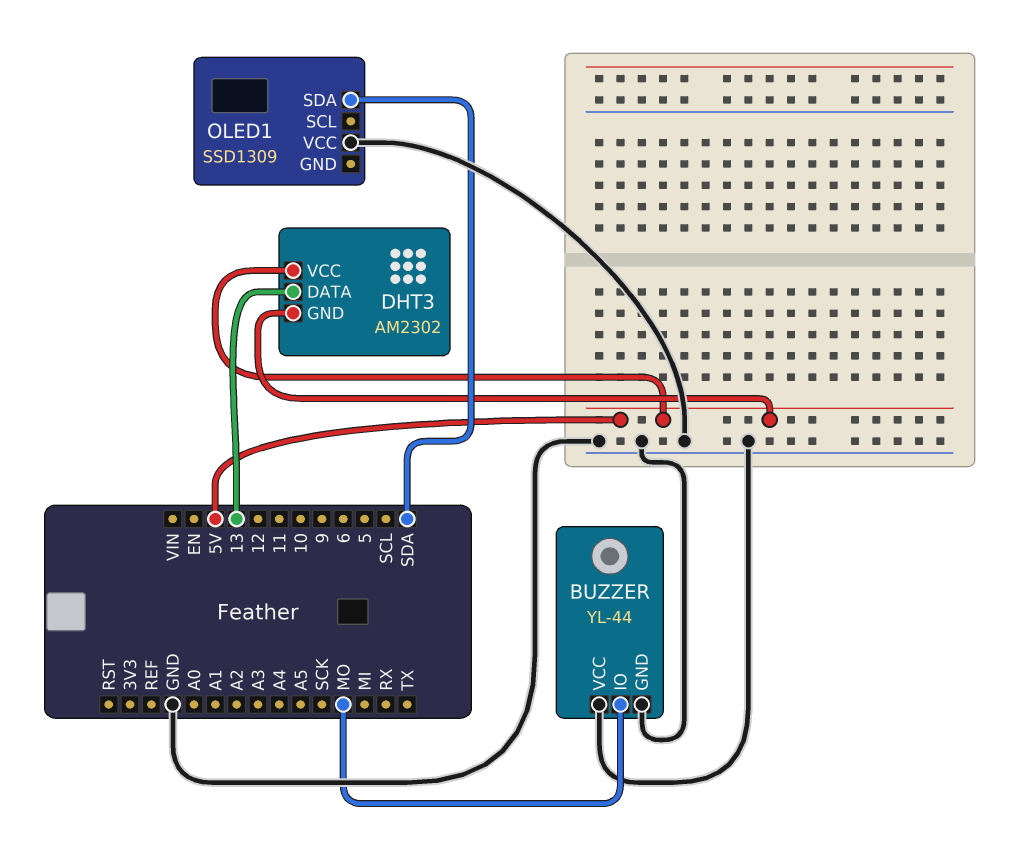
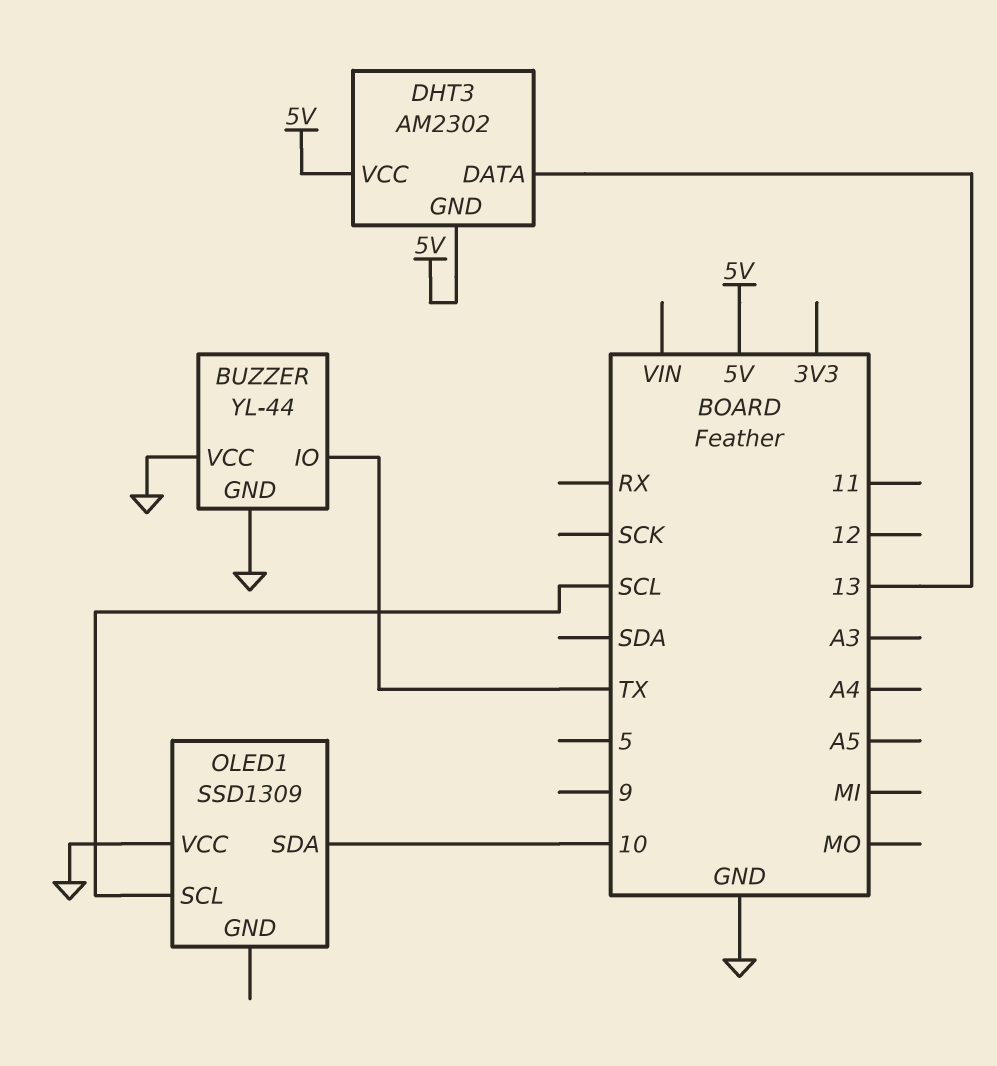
BUZZER pin IO: MO -> TX
OLED1 pin SCL: none -> SCL
OLED1 pin SDA: SDA -> 10

